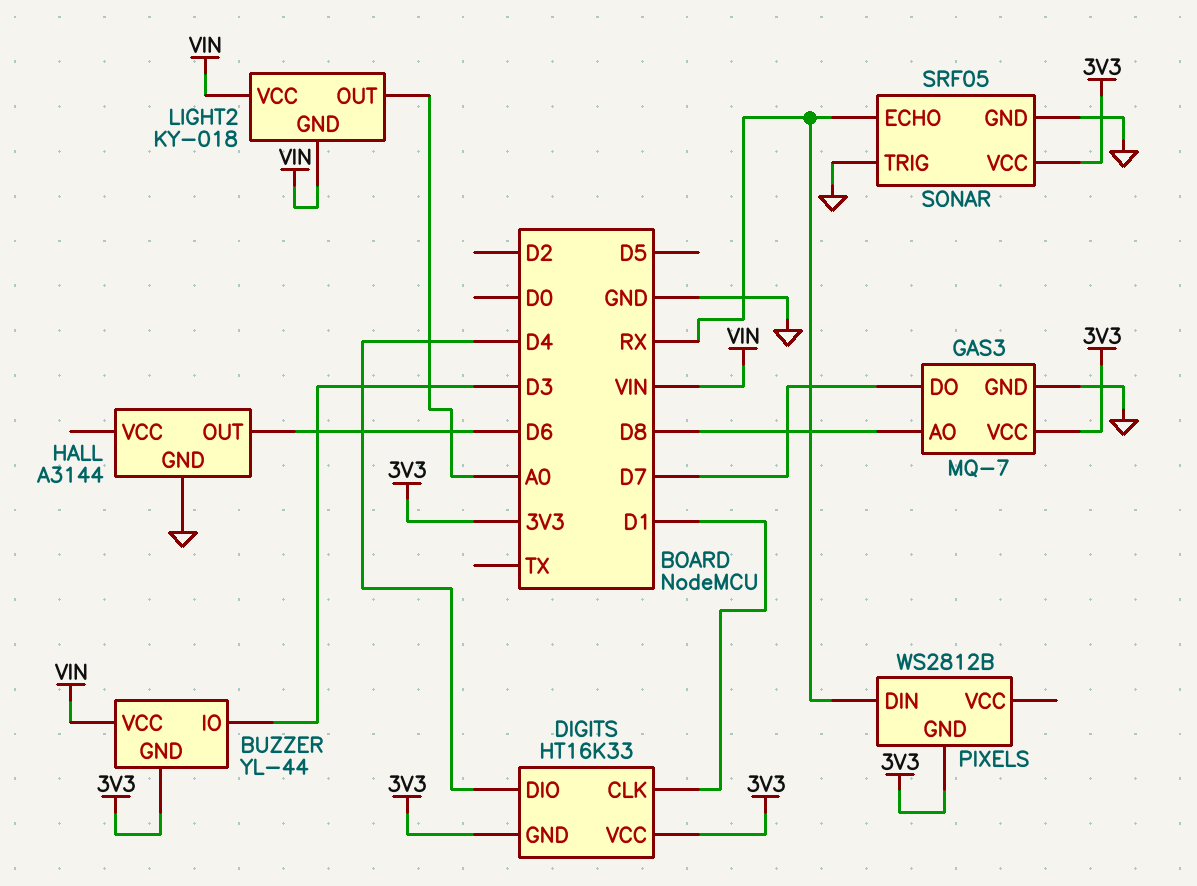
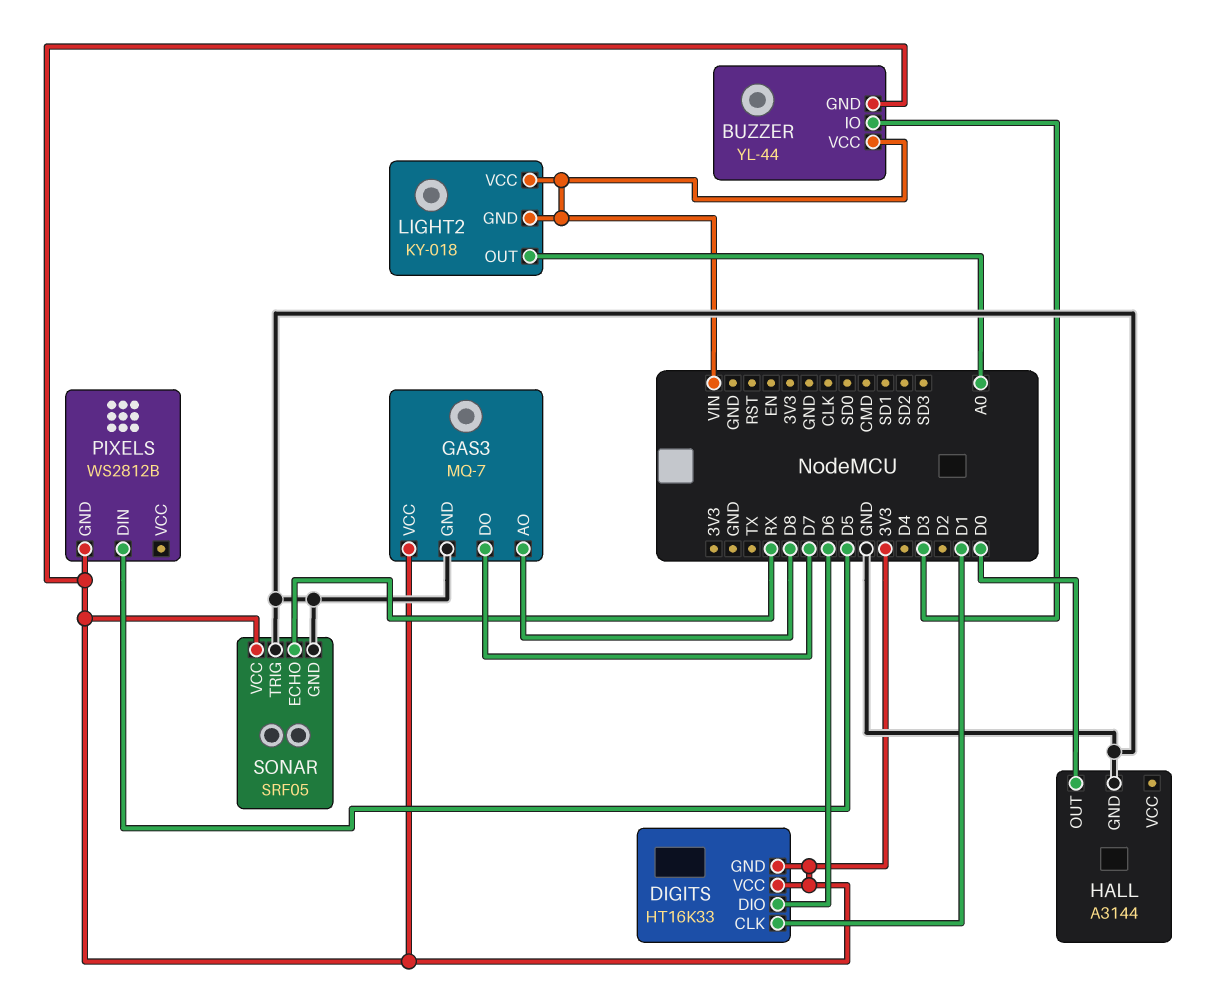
DIGITS pin DIO: D4 -> D6
HALL pin OUT: D6 -> D0
PIXELS pin DIN: RX -> D5

